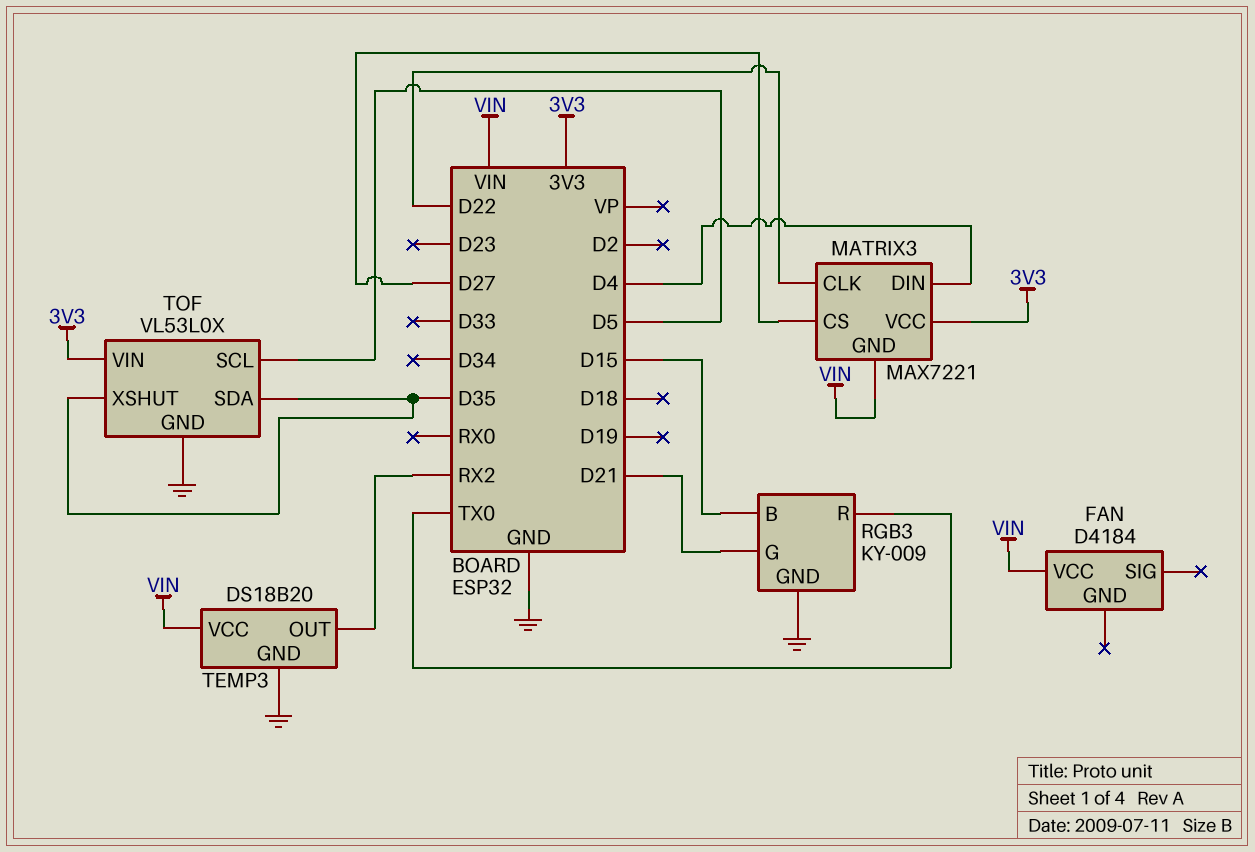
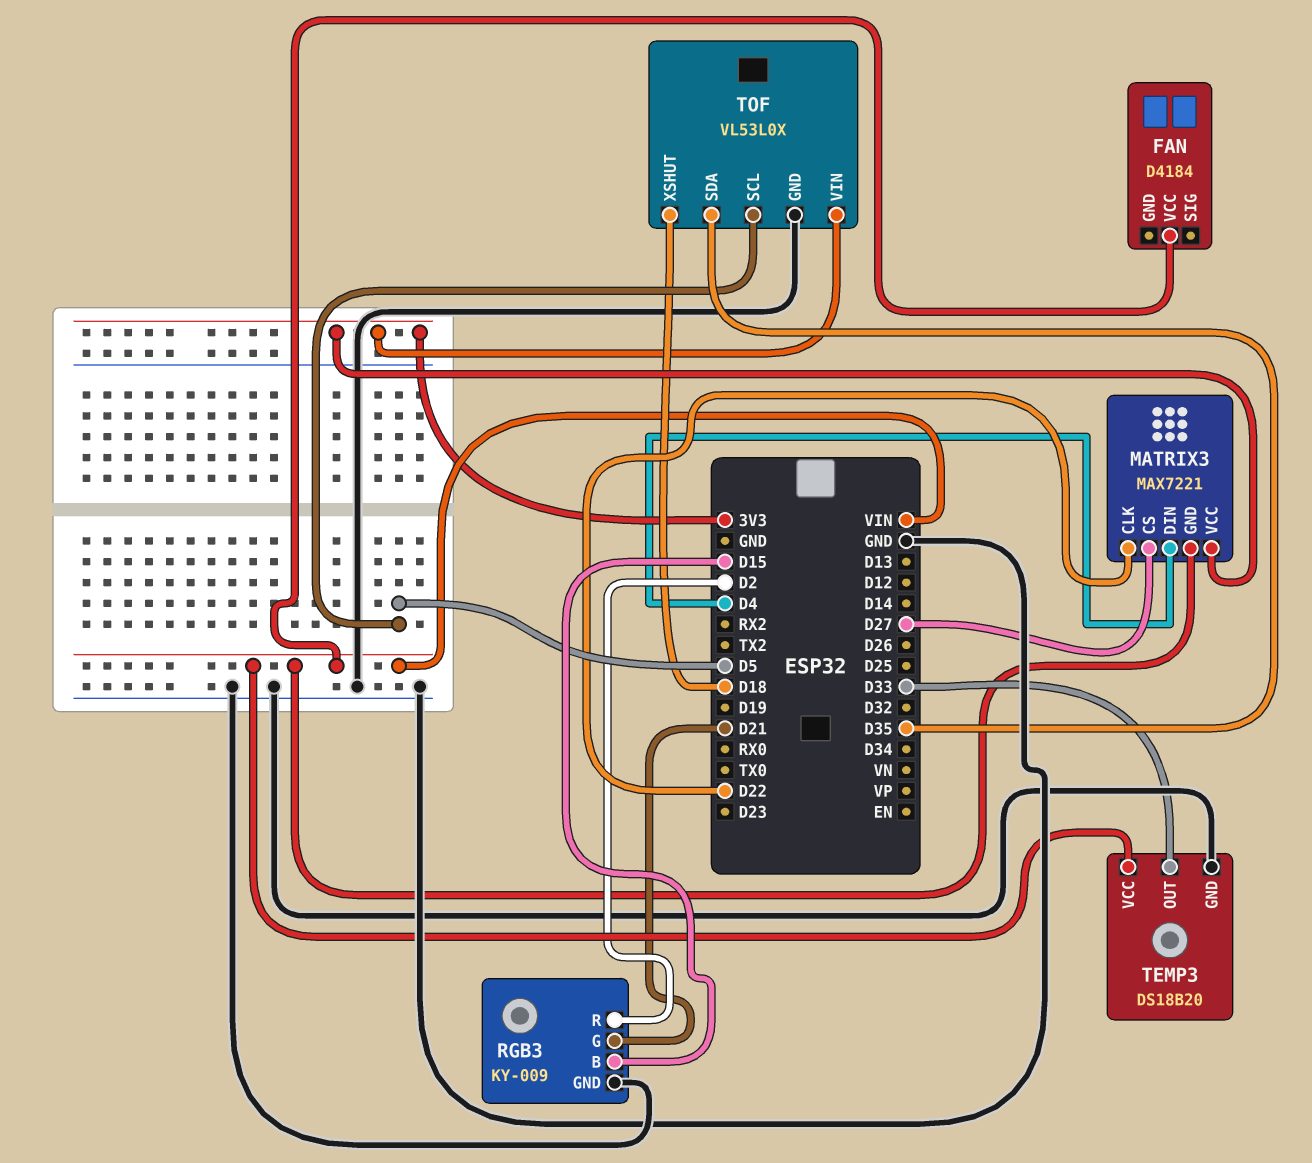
RGB3 pin R: TX0 -> D2
TEMP3 pin OUT: RX2 -> D33
TOF pin XSHUT: D35 -> D18

